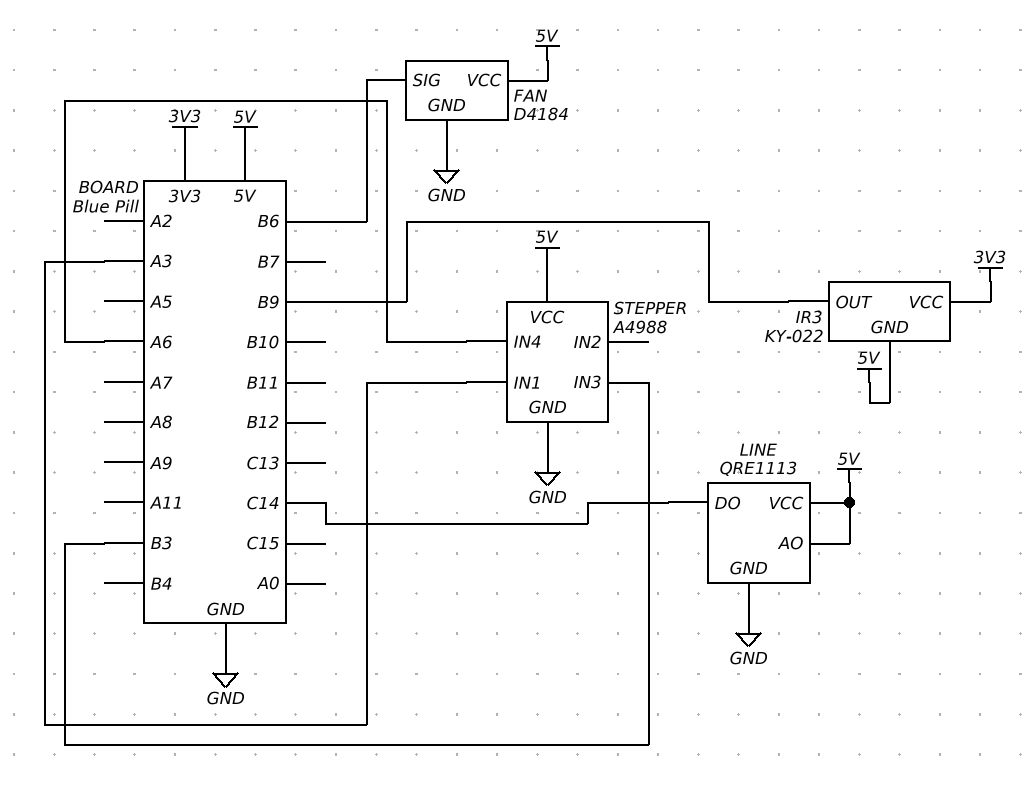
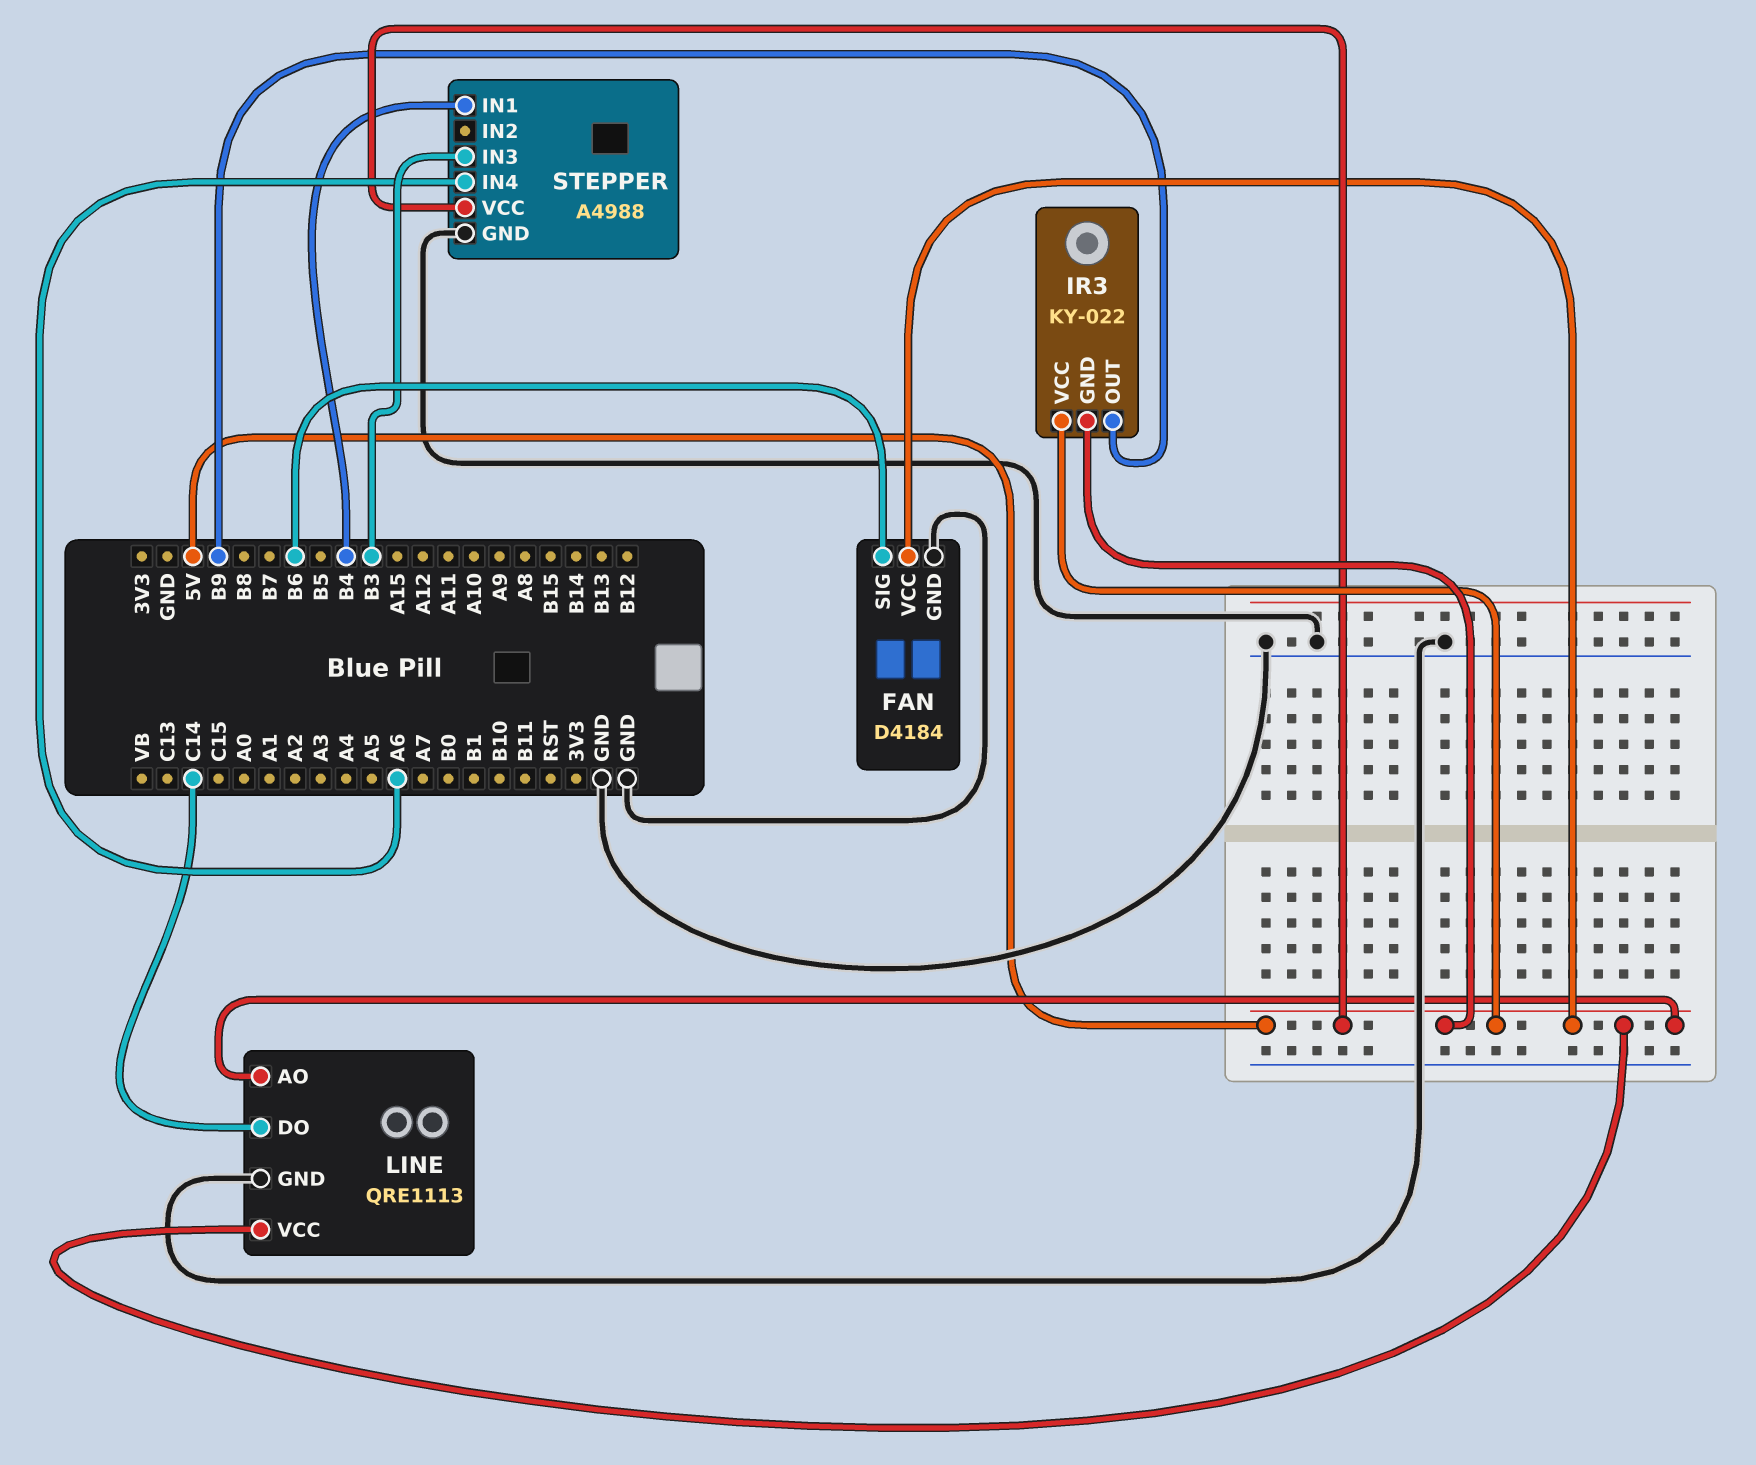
IR3 pin VCC: 3V3 -> 5V
STEPPER pin IN1: A3 -> B4

